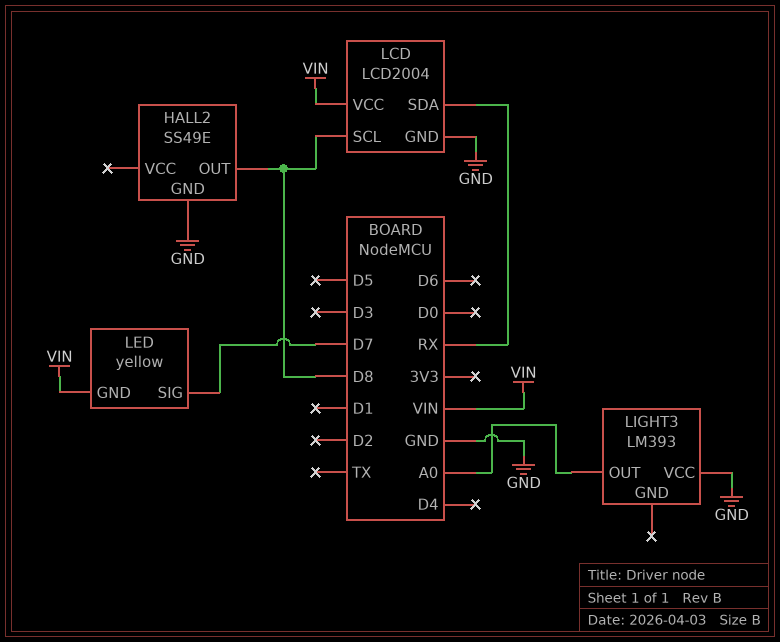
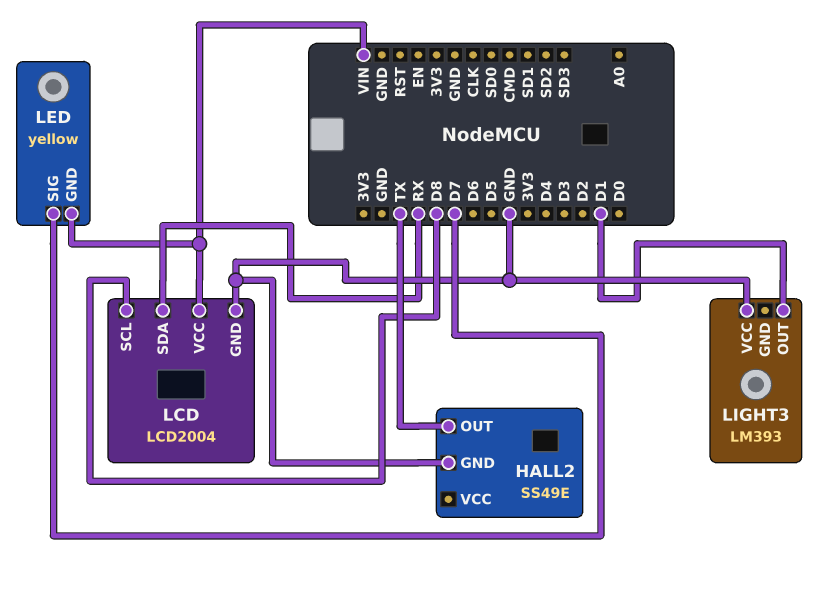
HALL2 pin OUT: D8 -> TX
LIGHT3 pin OUT: A0 -> D1

